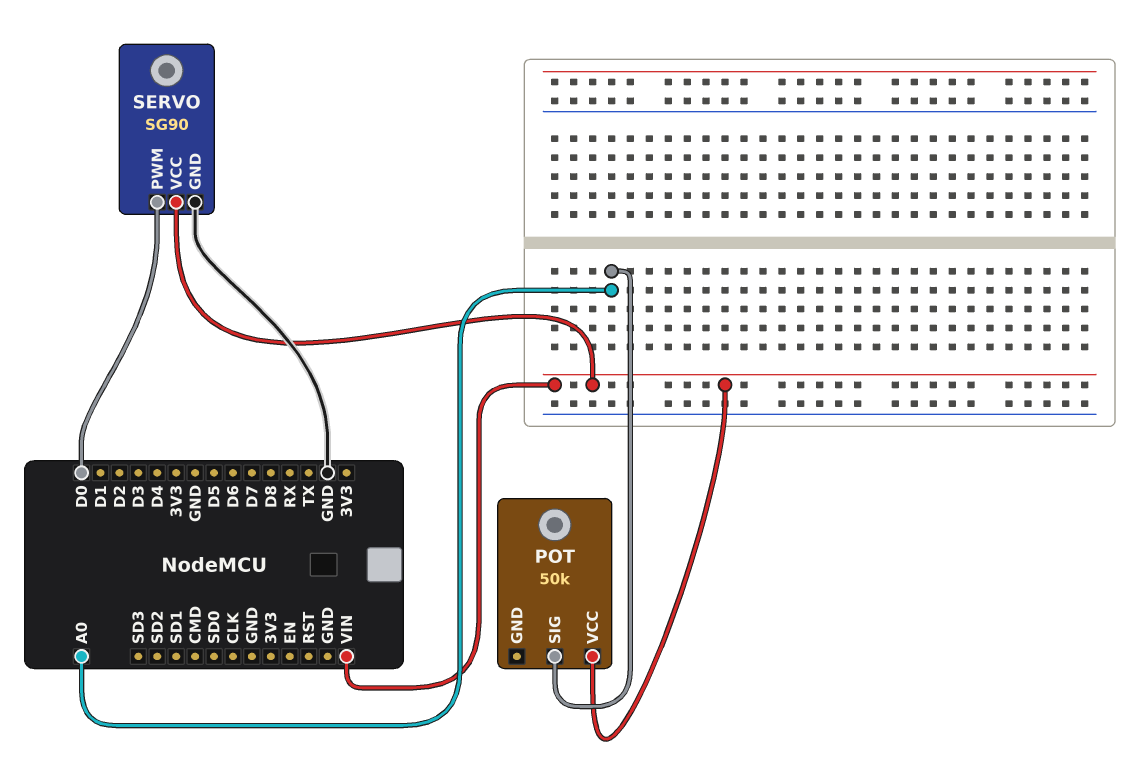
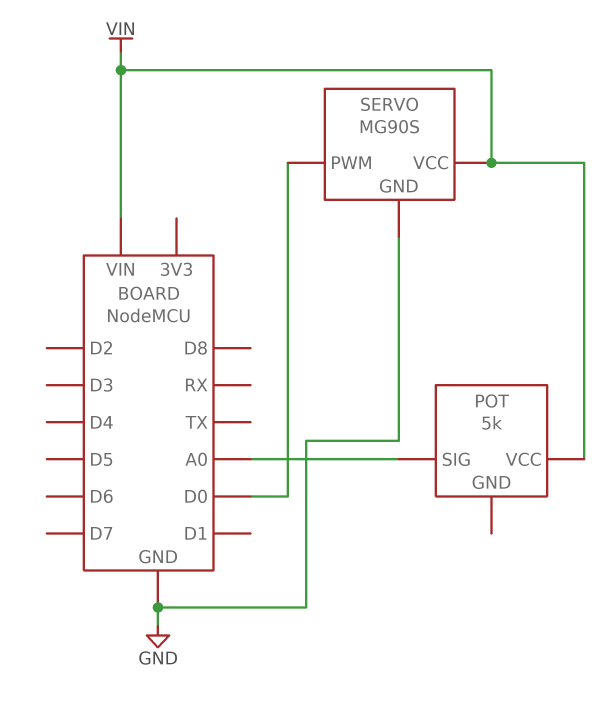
POT: 50k -> 5k
SERVO: SG90 -> MG90S

